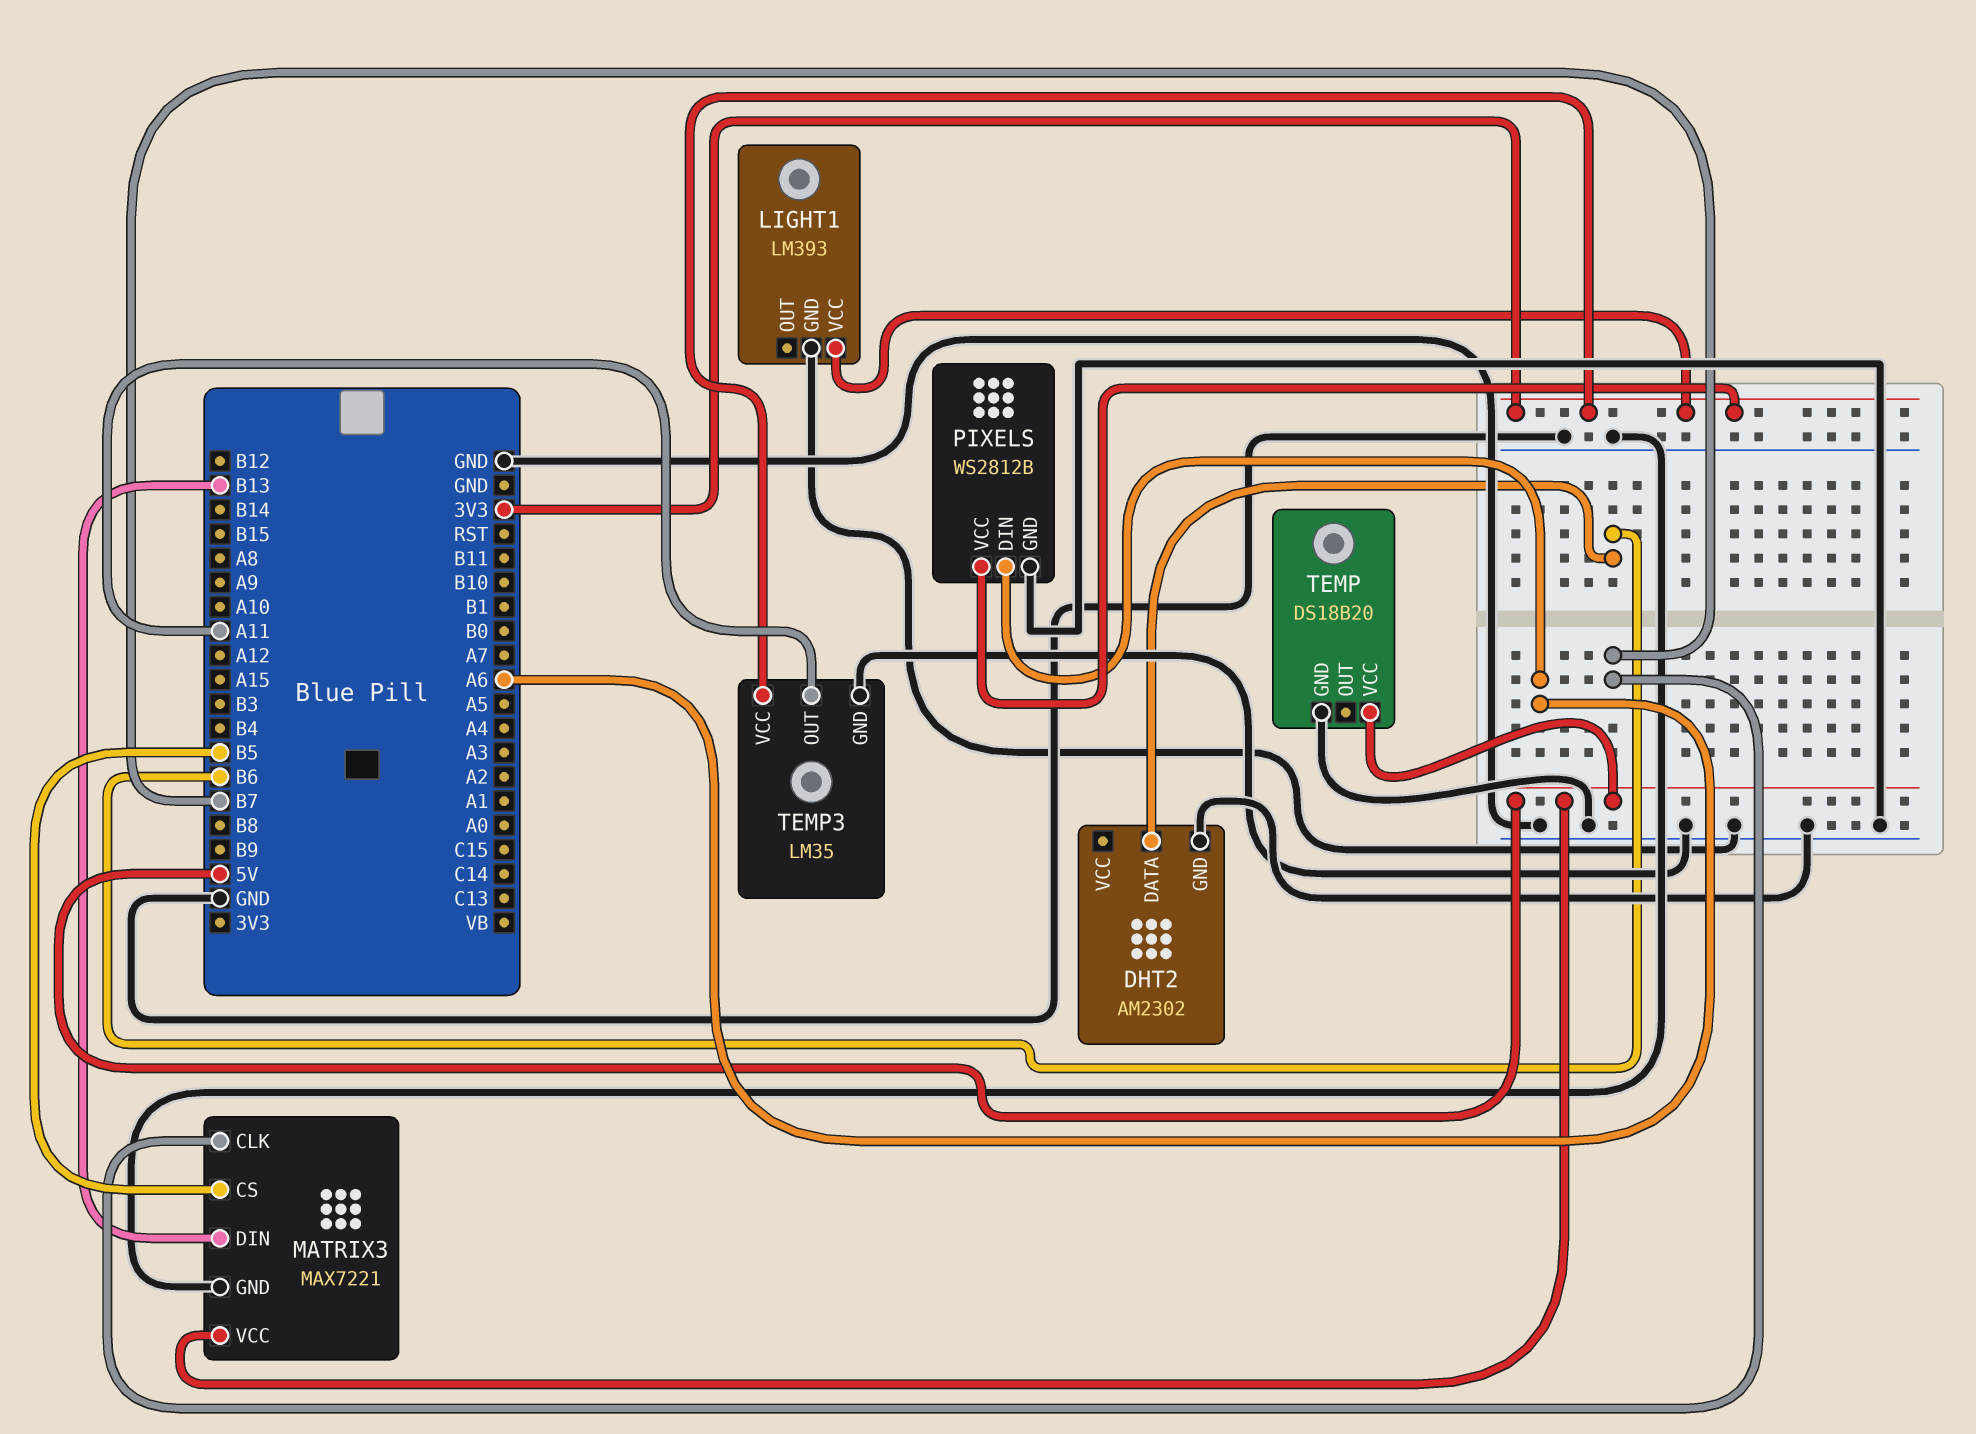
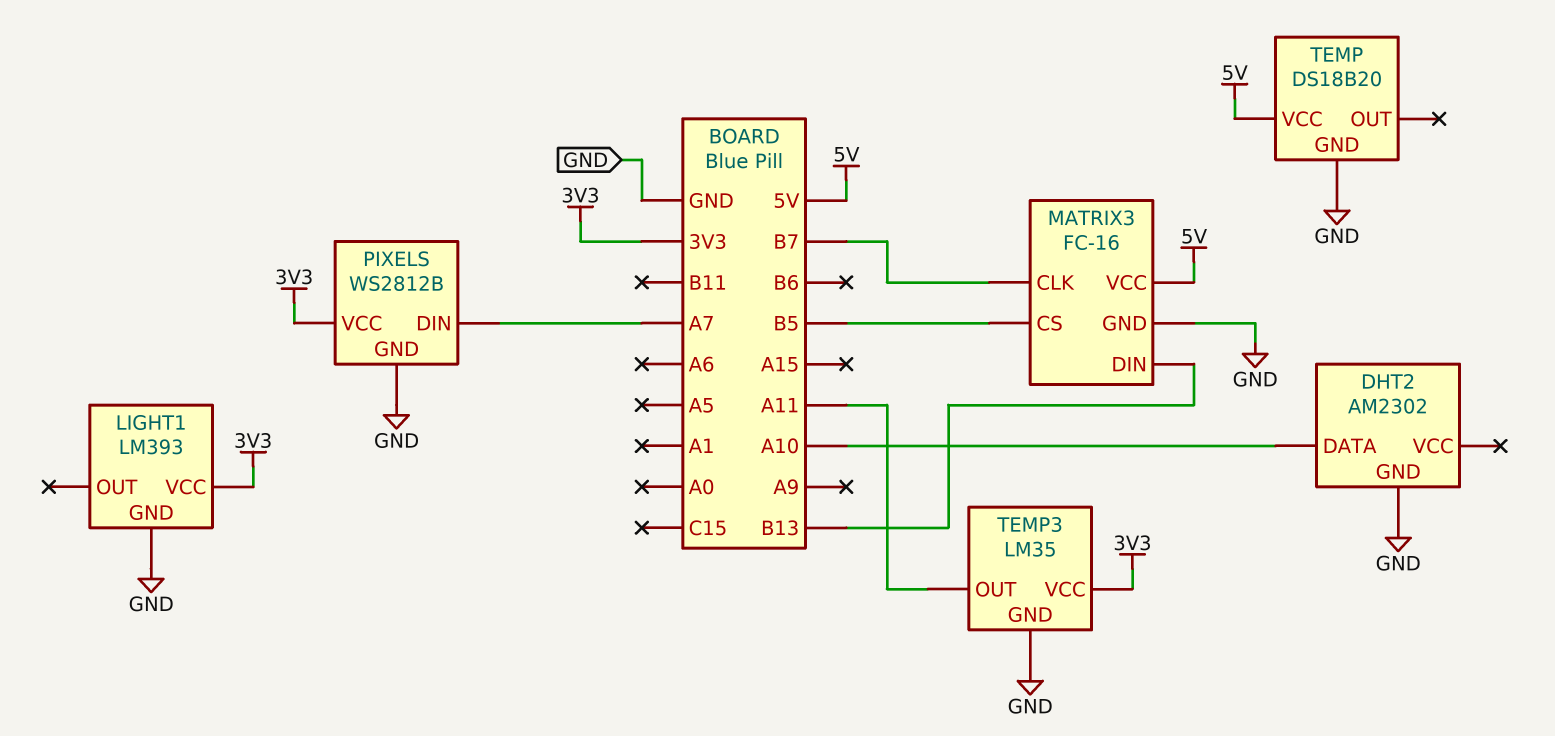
DHT2 pin DATA: B6 -> A10
MATRIX3: MAX7221 -> FC-16
PIXELS pin DIN: A6 -> A7

